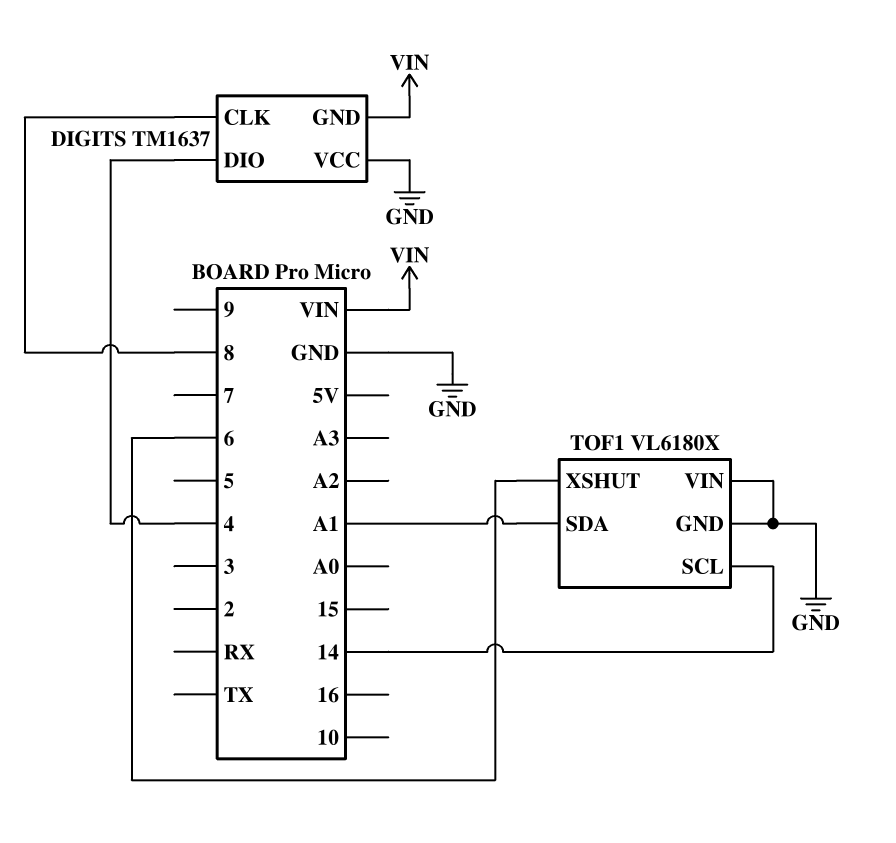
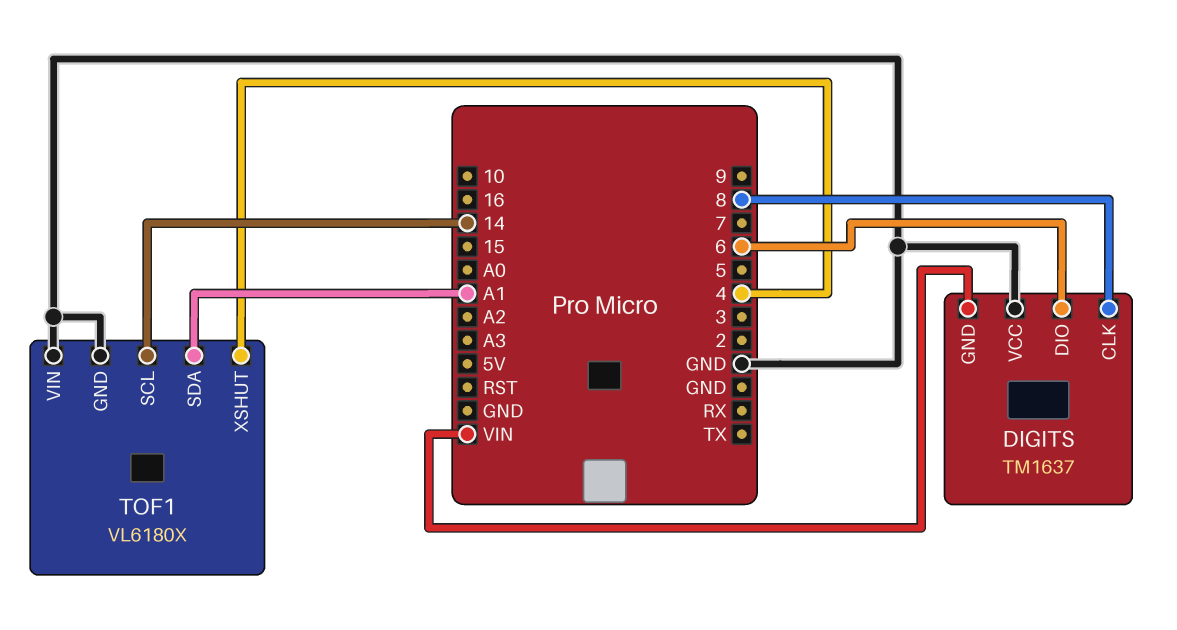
DIGITS pin DIO: 4 -> 6
TOF1 pin XSHUT: 6 -> 4

